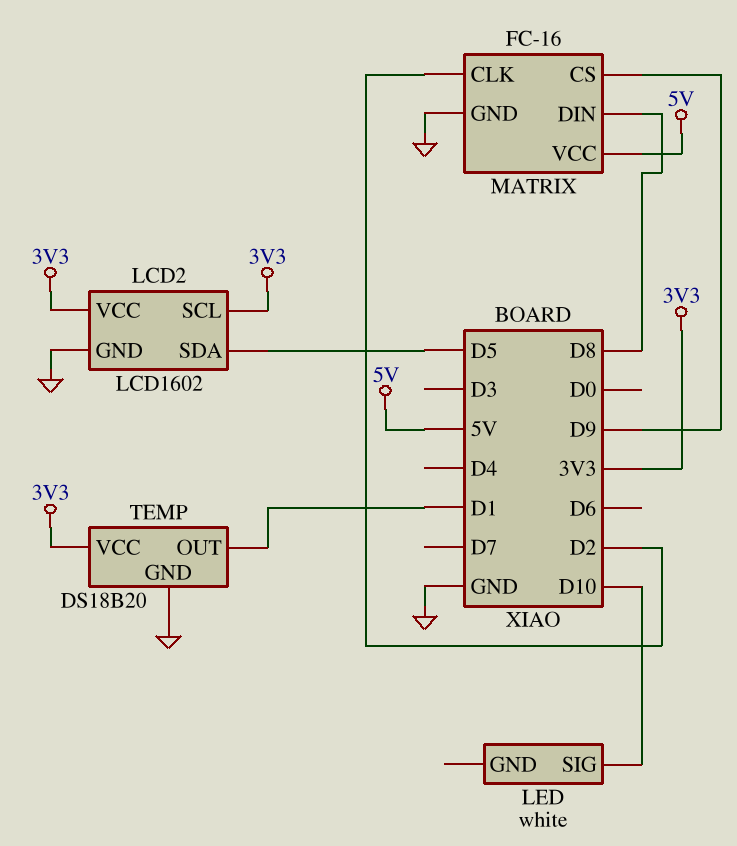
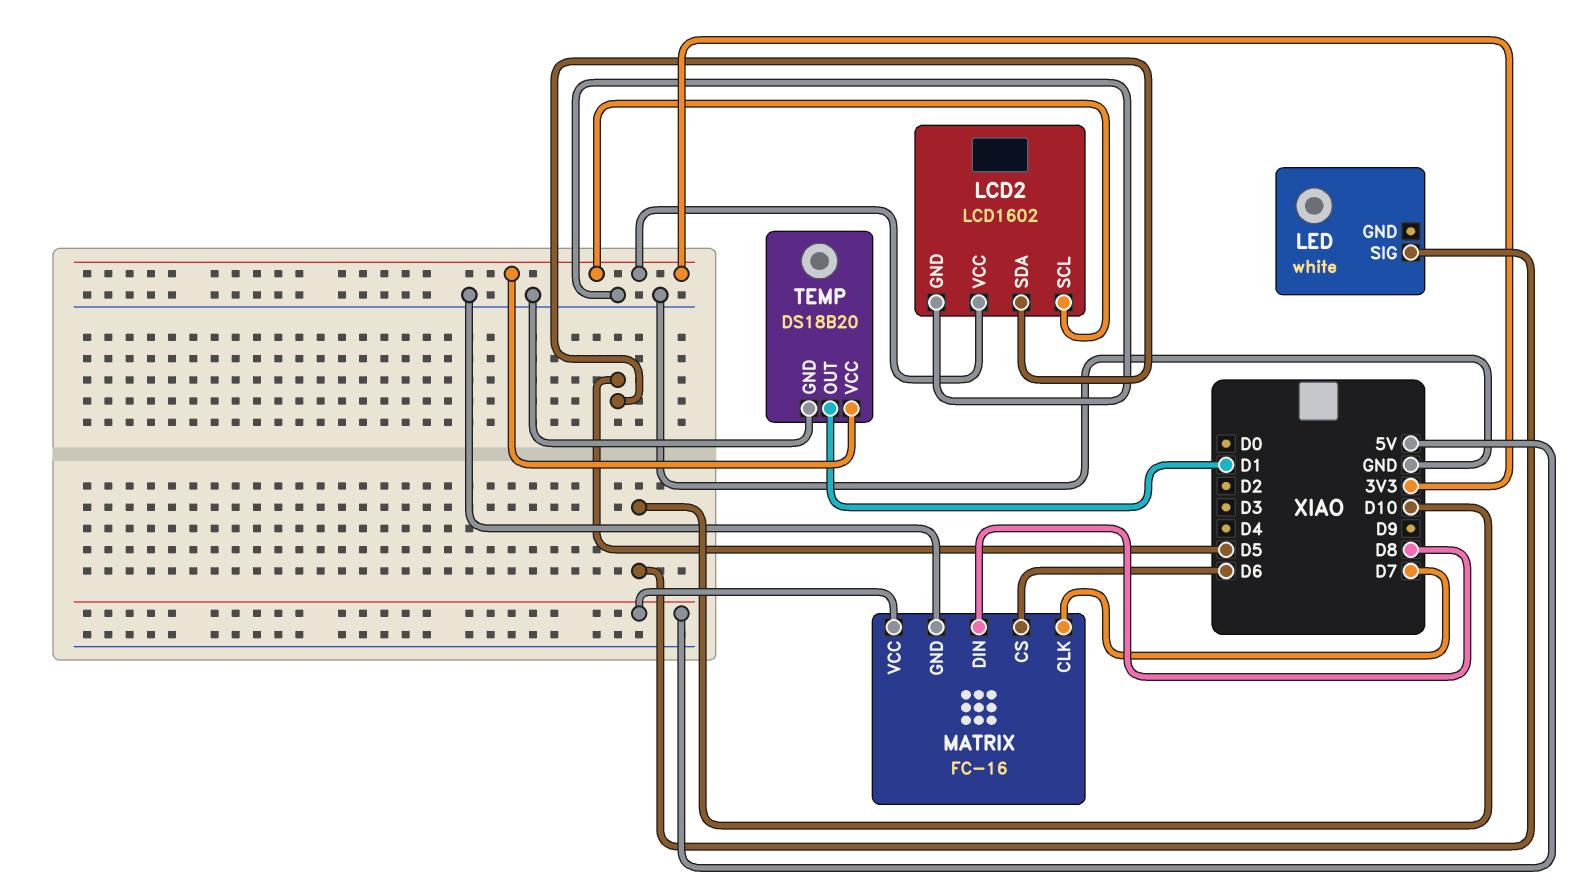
MATRIX pin CLK: D2 -> D7
MATRIX pin CS: D9 -> D6

